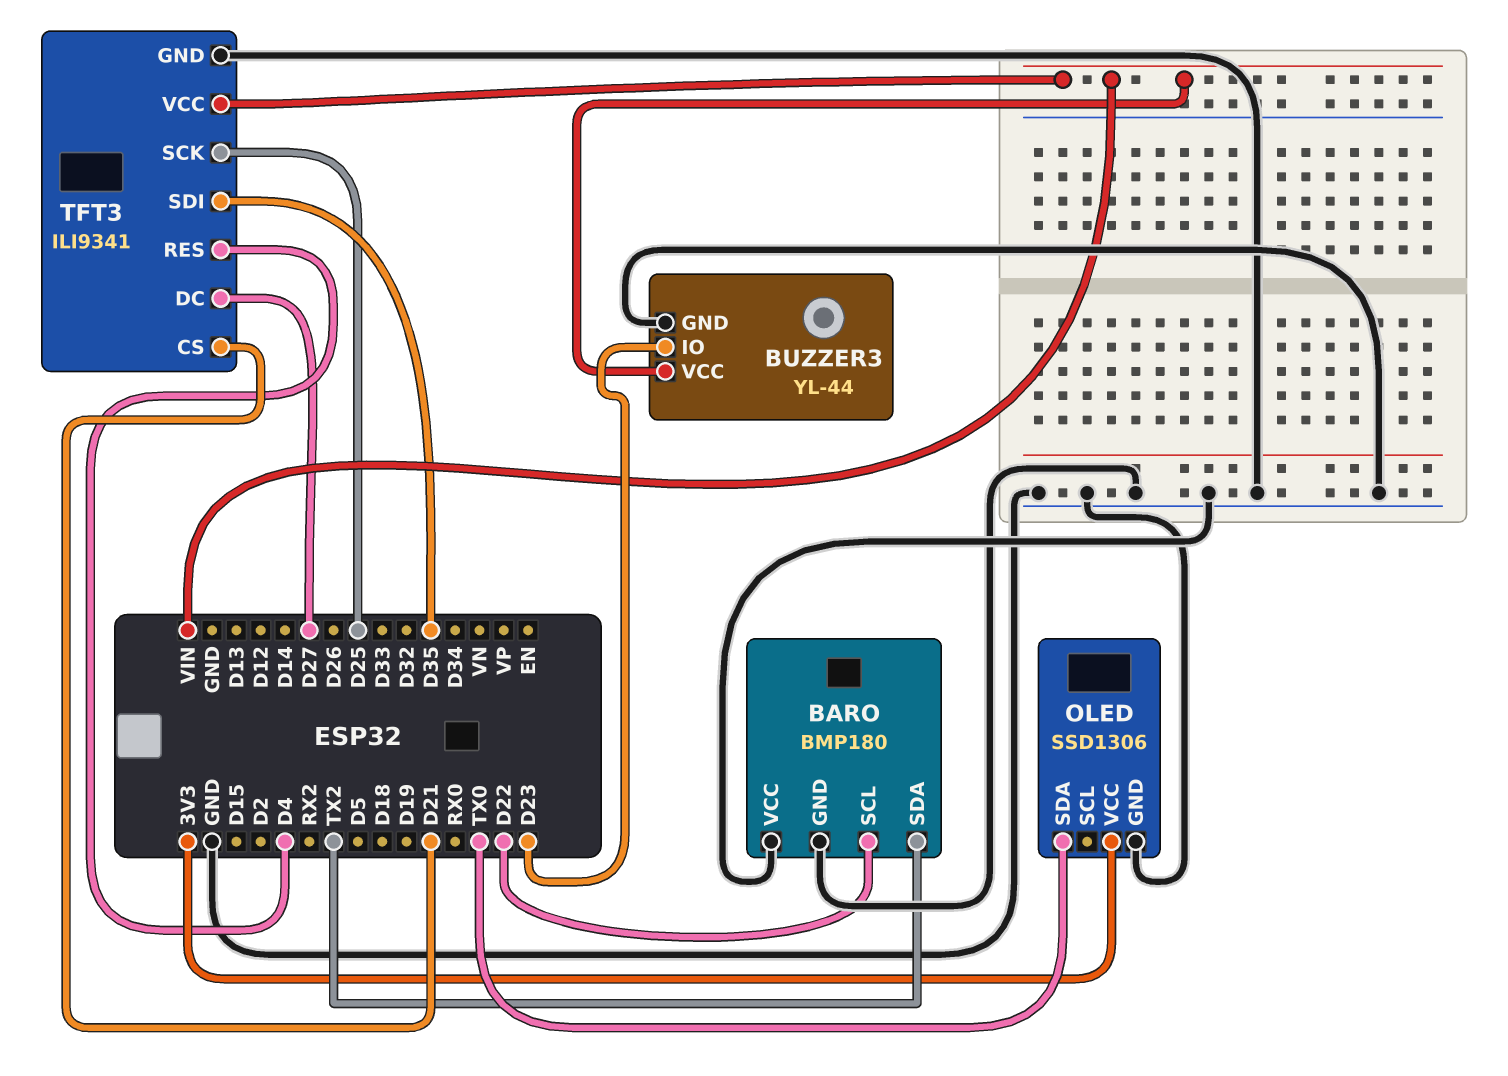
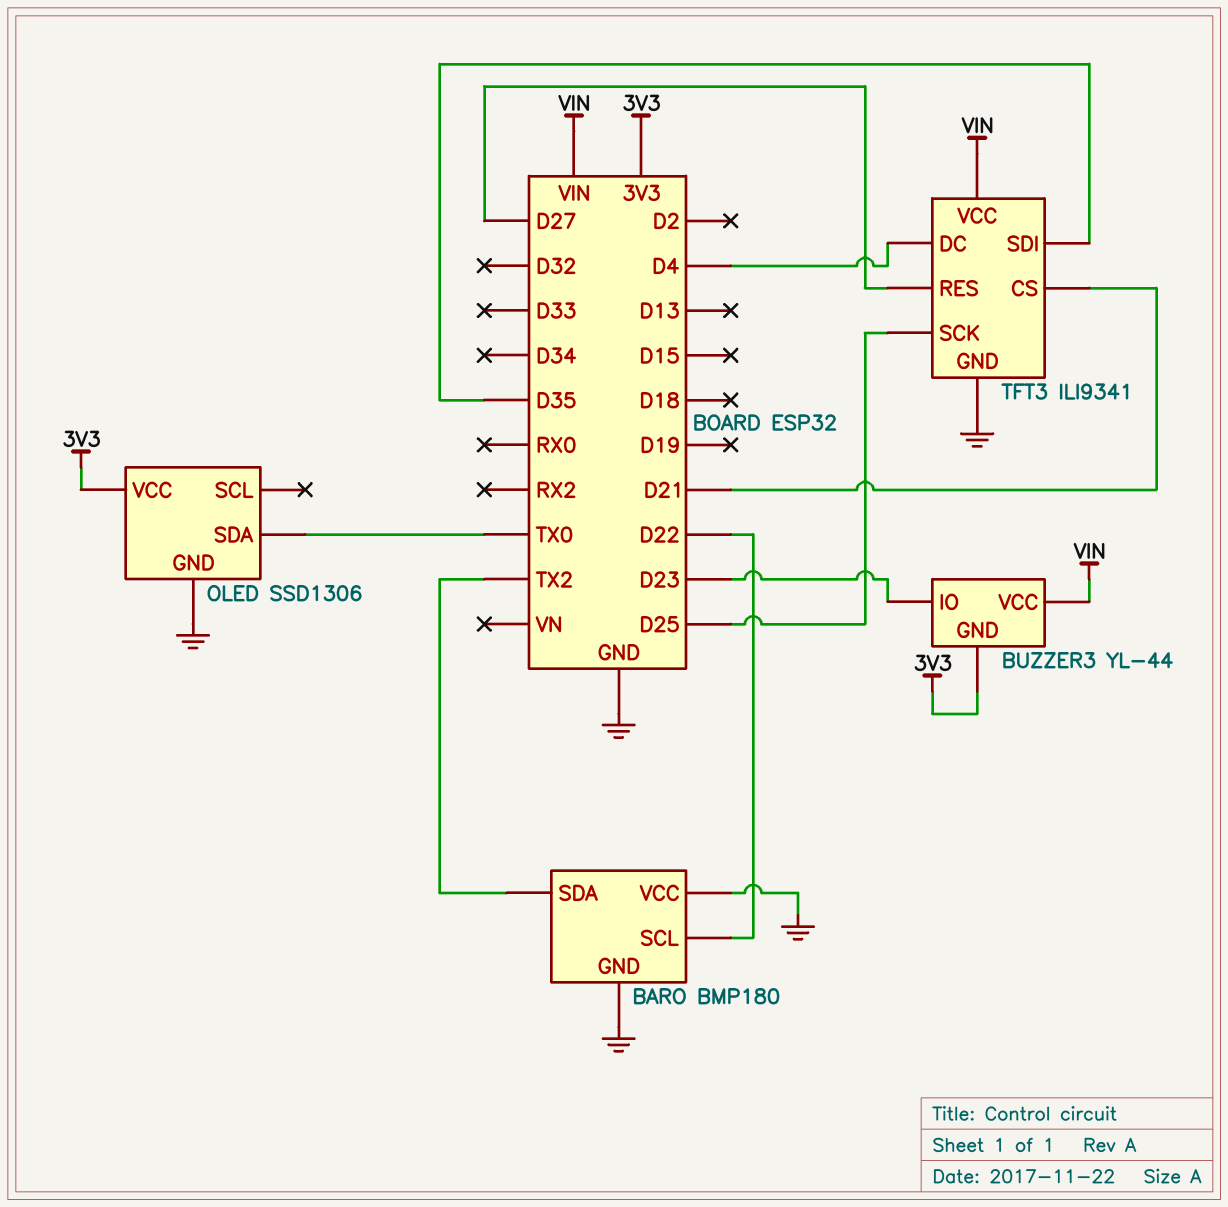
BUZZER3 pin GND: GND -> 3V3
TFT3 pin DC: D27 -> D4
TFT3 pin RES: D4 -> D27

